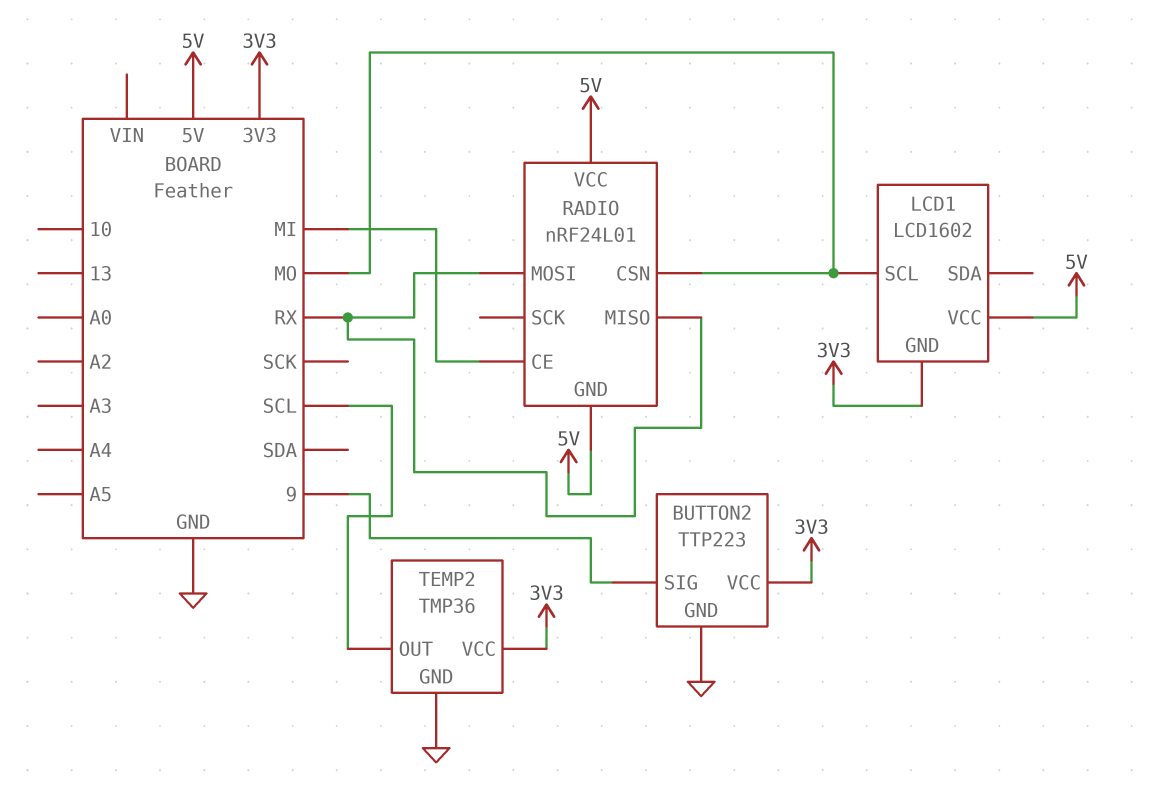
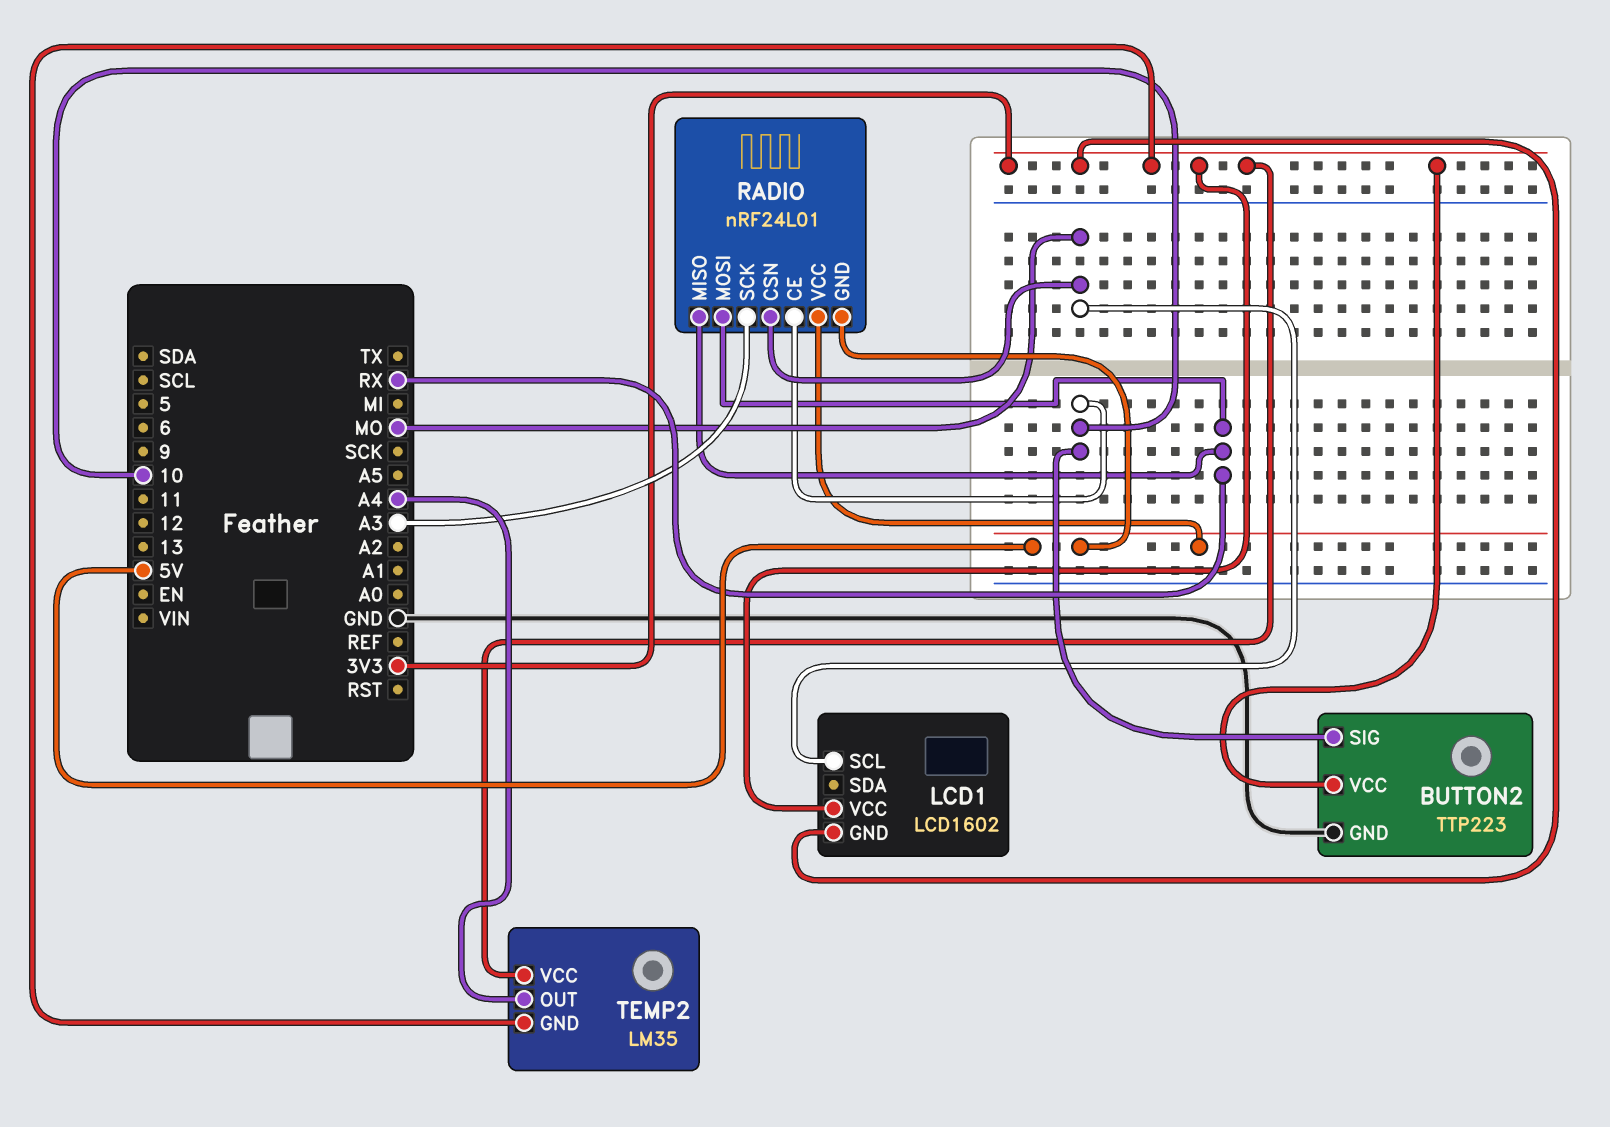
BUTTON2 pin SIG: 9 -> 10
LCD1 pin VCC: 5V -> 3V3
RADIO pin CE: MI -> 10
RADIO pin SCK: none -> A3
TEMP2: TMP36 -> LM35
TEMP2 pin GND: GND -> 3V3
TEMP2 pin OUT: SCL -> A4

